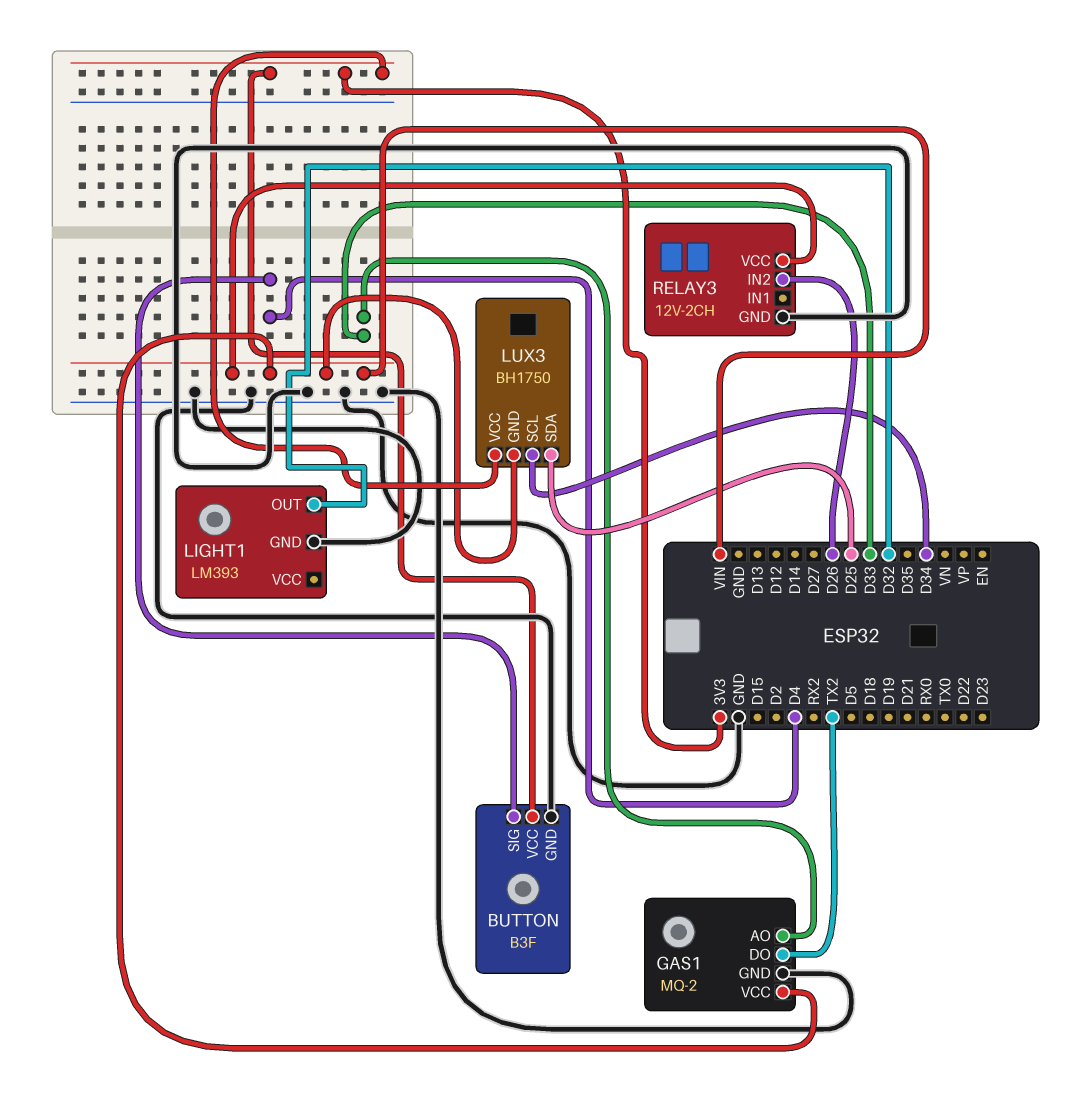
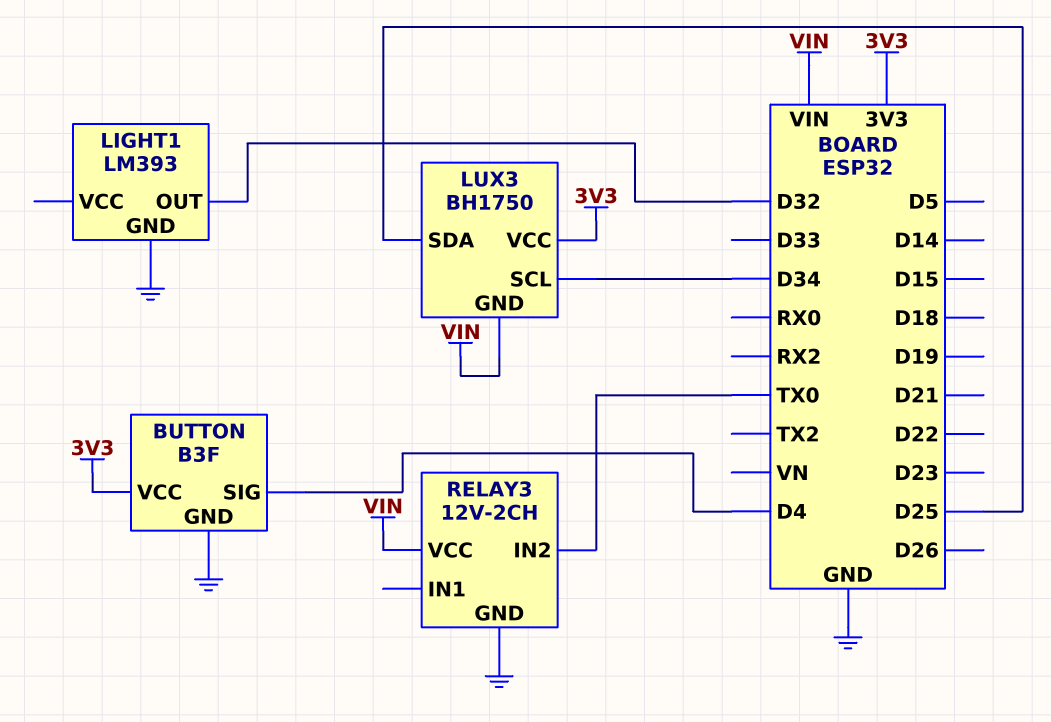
GAS1: MQ-2 -> none
GAS1 pin AO: D33 -> none
GAS1 pin DO: TX2 -> none
GAS1 pin GND: GND -> none
GAS1 pin VCC: VIN -> none
RELAY3 pin IN2: D26 -> TX0

